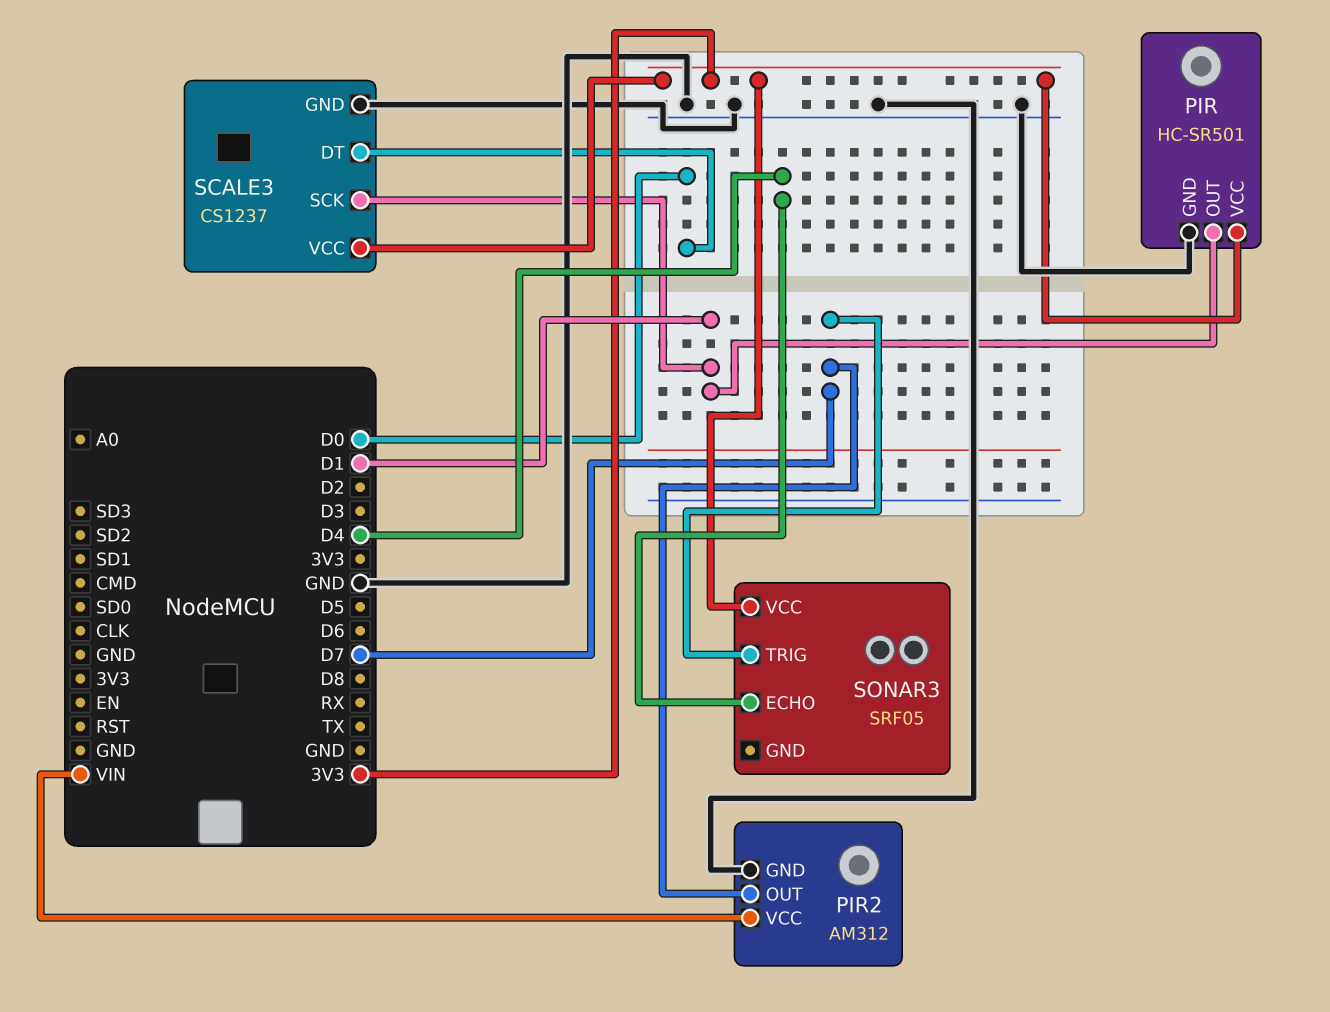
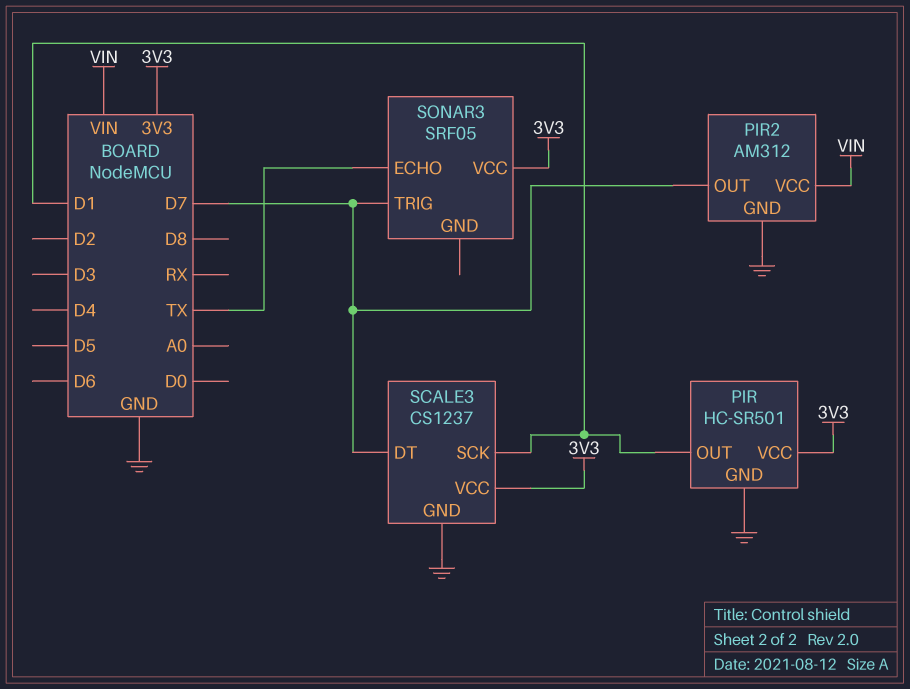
SCALE3 pin DT: D0 -> D7
SONAR3 pin ECHO: D4 -> TX

